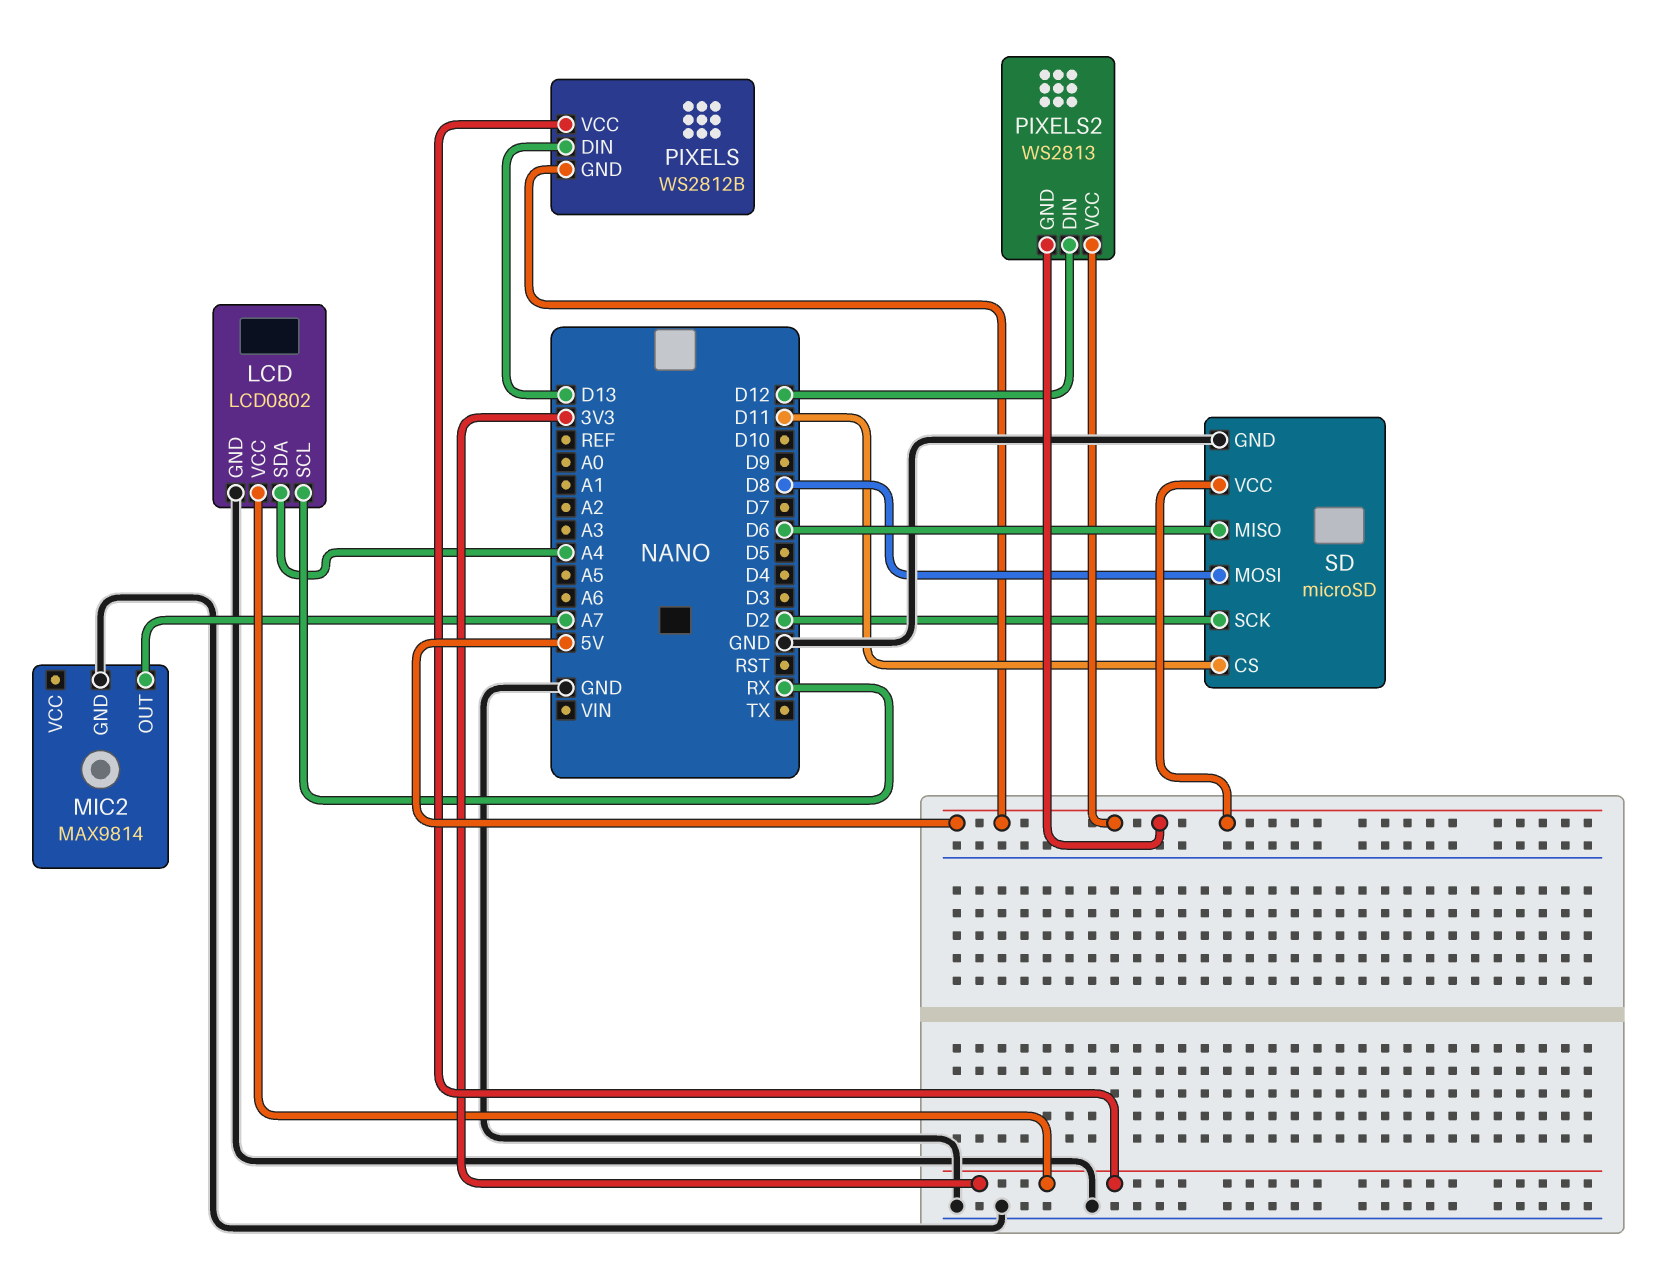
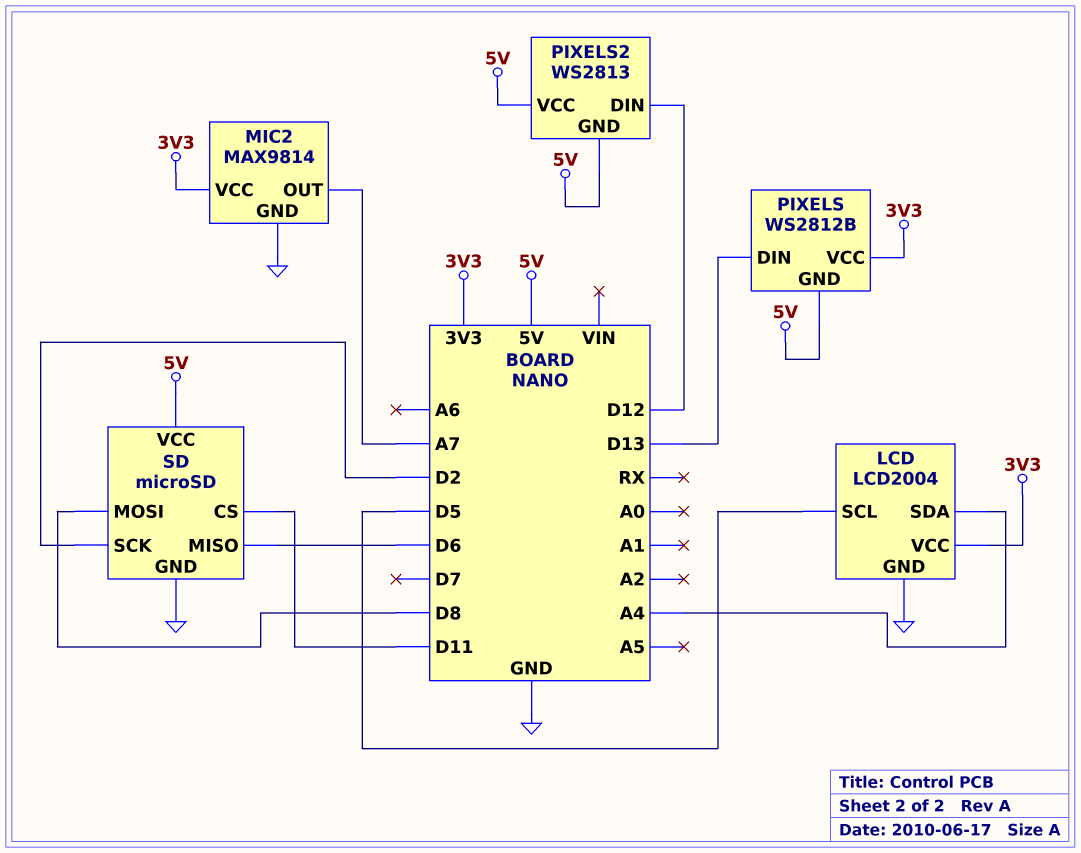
LCD: LCD0802 -> LCD2004
LCD pin SCL: RX -> D5
MIC2 pin VCC: none -> 3V3

